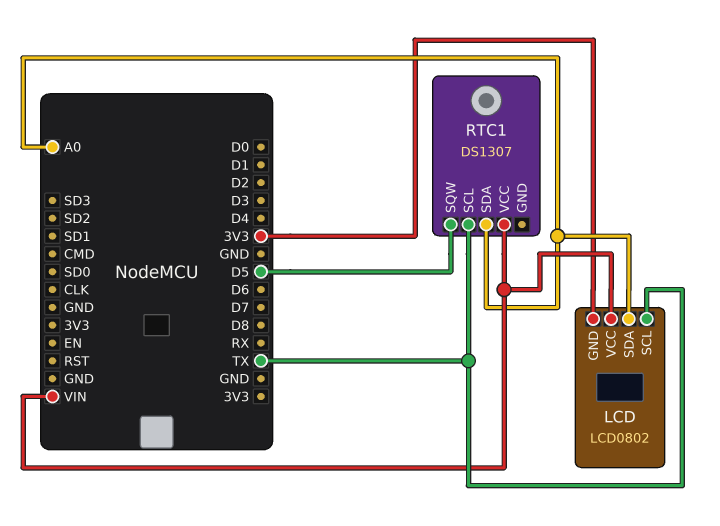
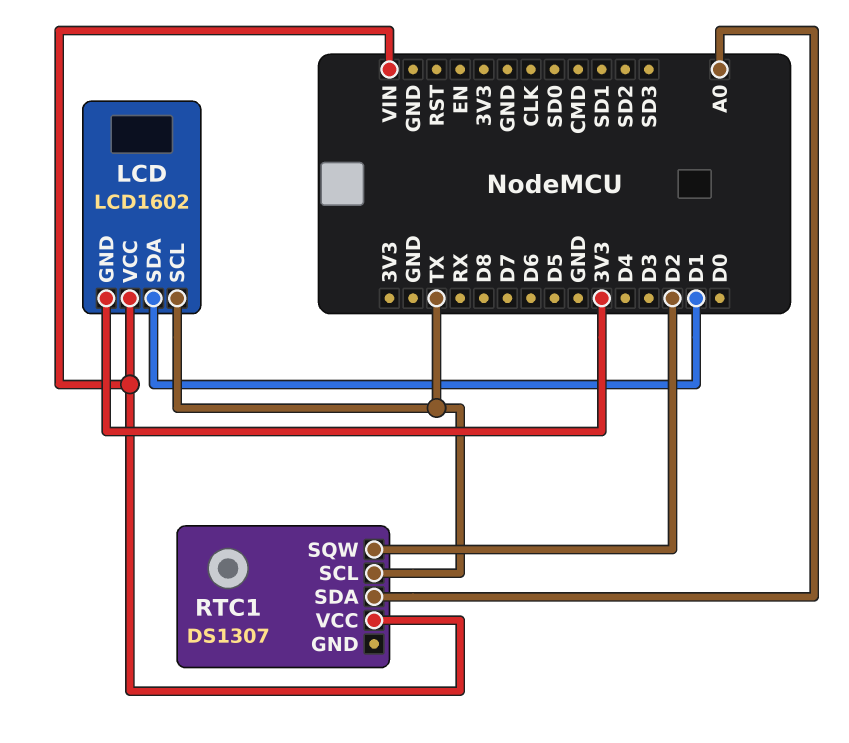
LCD: LCD0802 -> LCD1602
LCD pin SDA: A0 -> D1
RTC1 pin SQW: D5 -> D2

